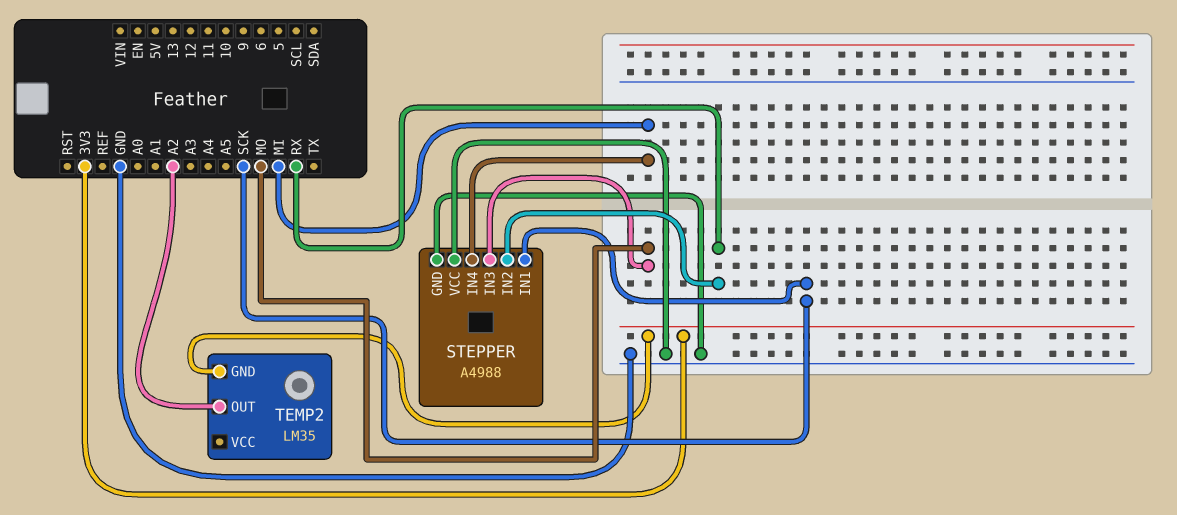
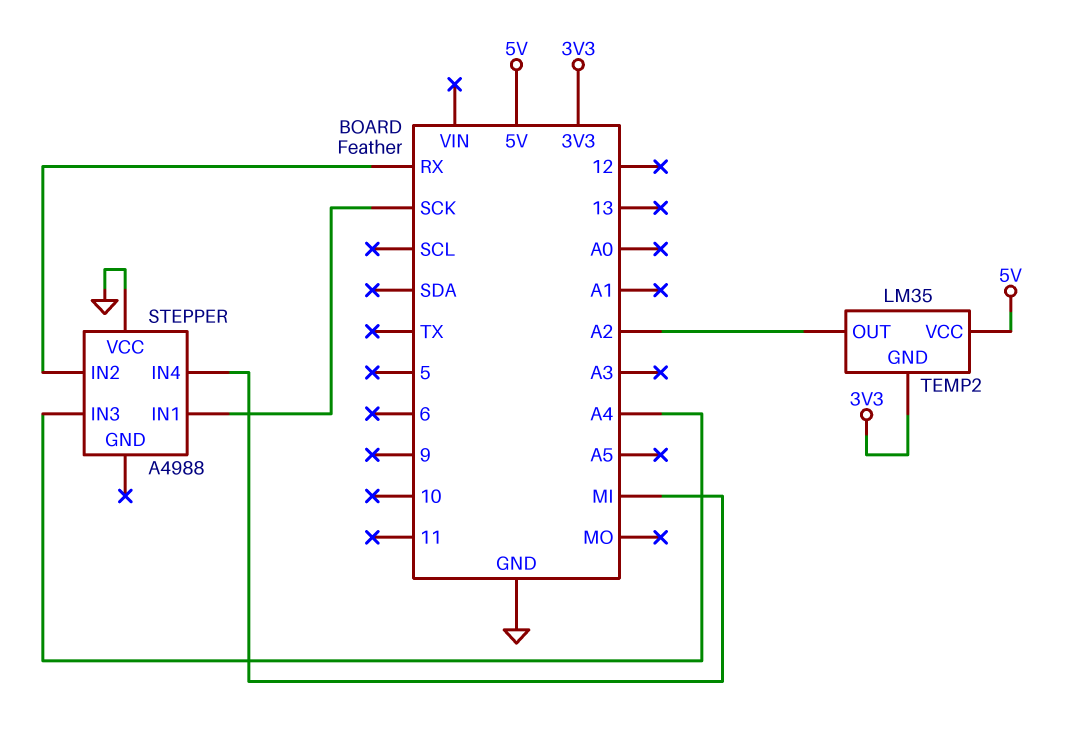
STEPPER pin GND: GND -> none
STEPPER pin IN3: MO -> A4
TEMP2 pin VCC: none -> 5V

